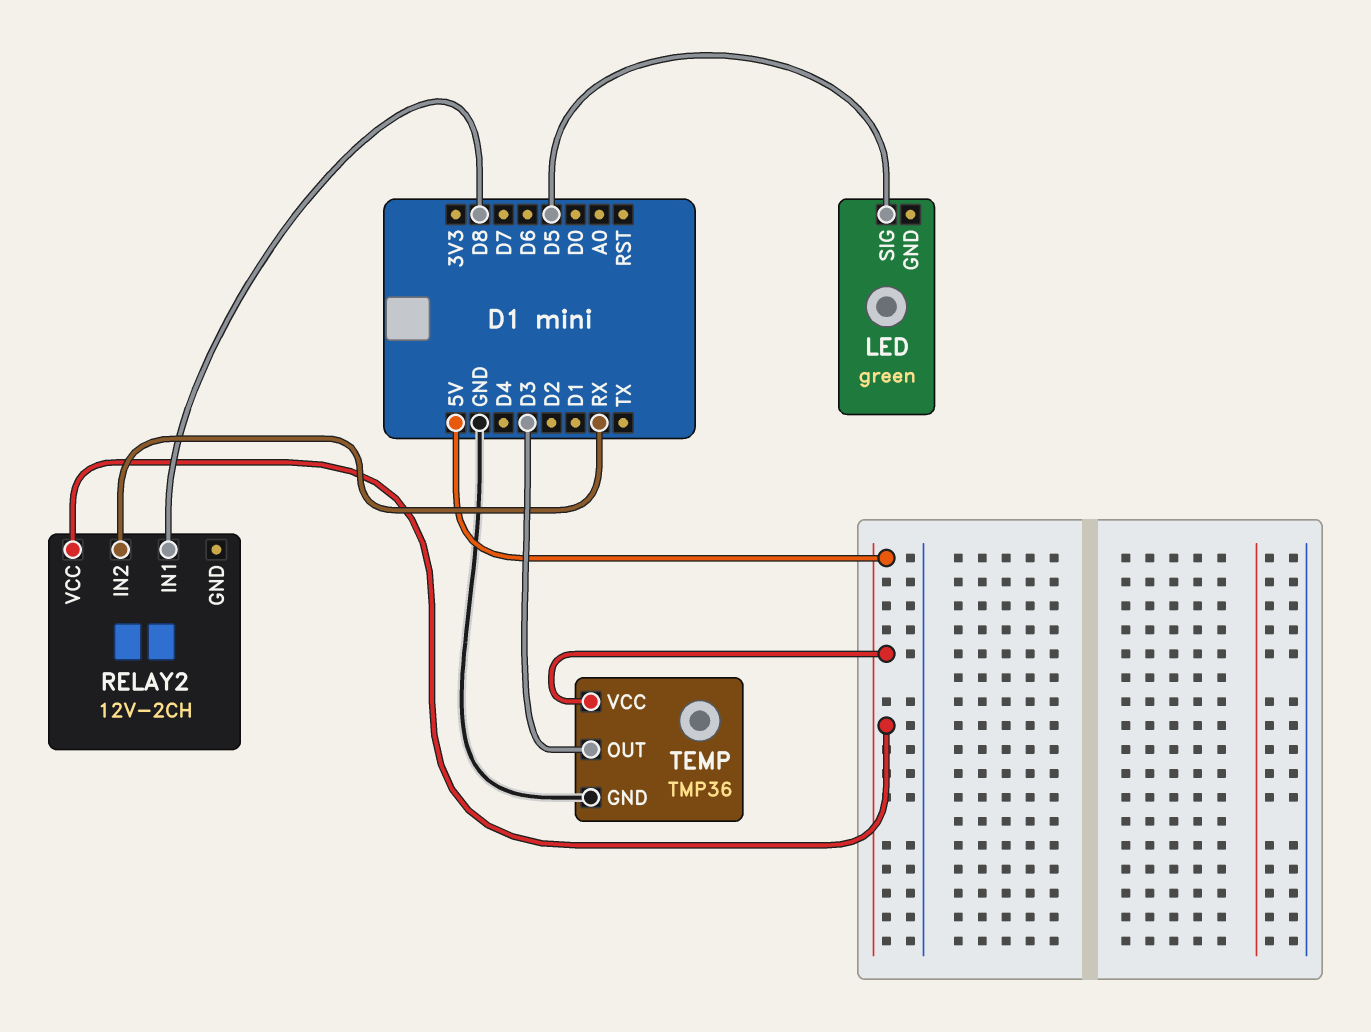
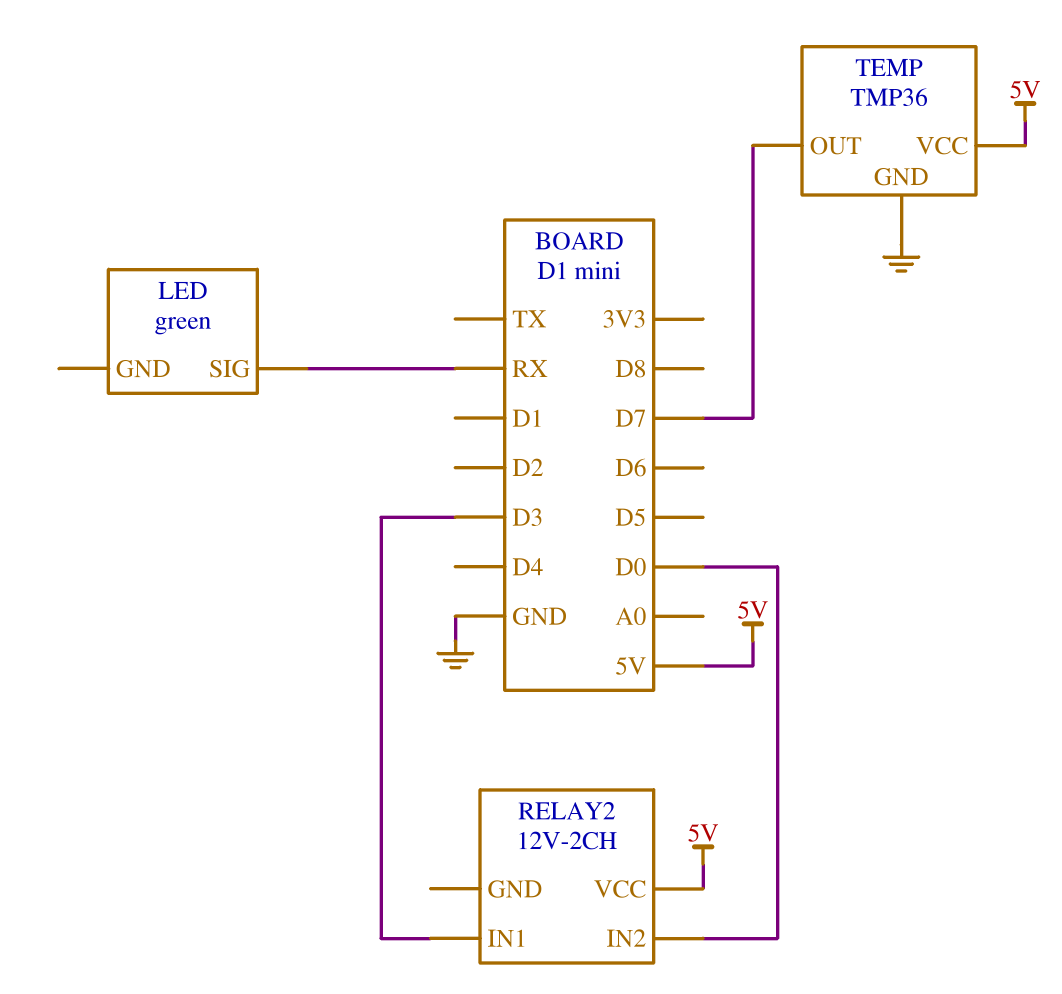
LED pin SIG: D5 -> RX
RELAY2 pin IN1: D8 -> D3
RELAY2 pin IN2: RX -> D0
TEMP pin OUT: D3 -> D7

